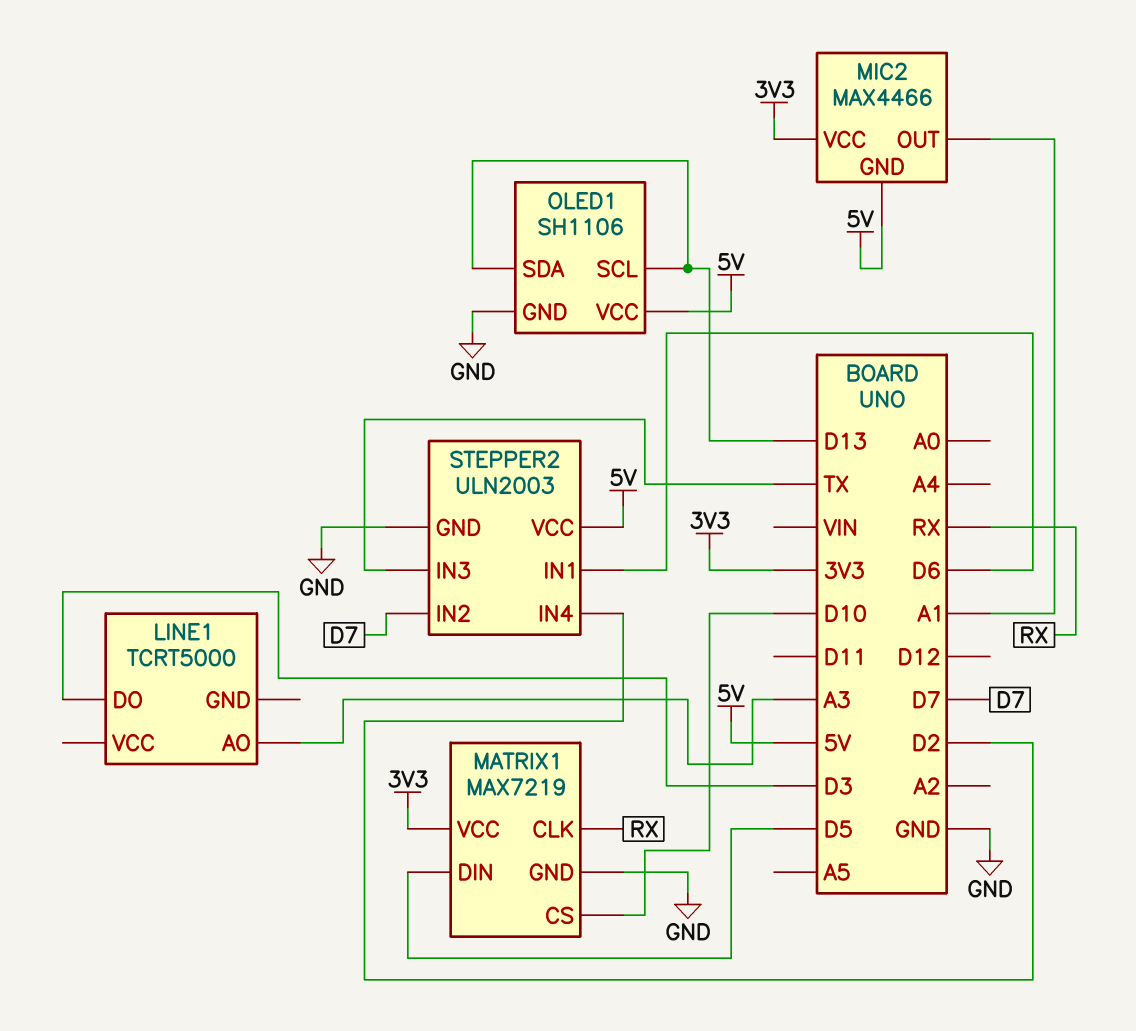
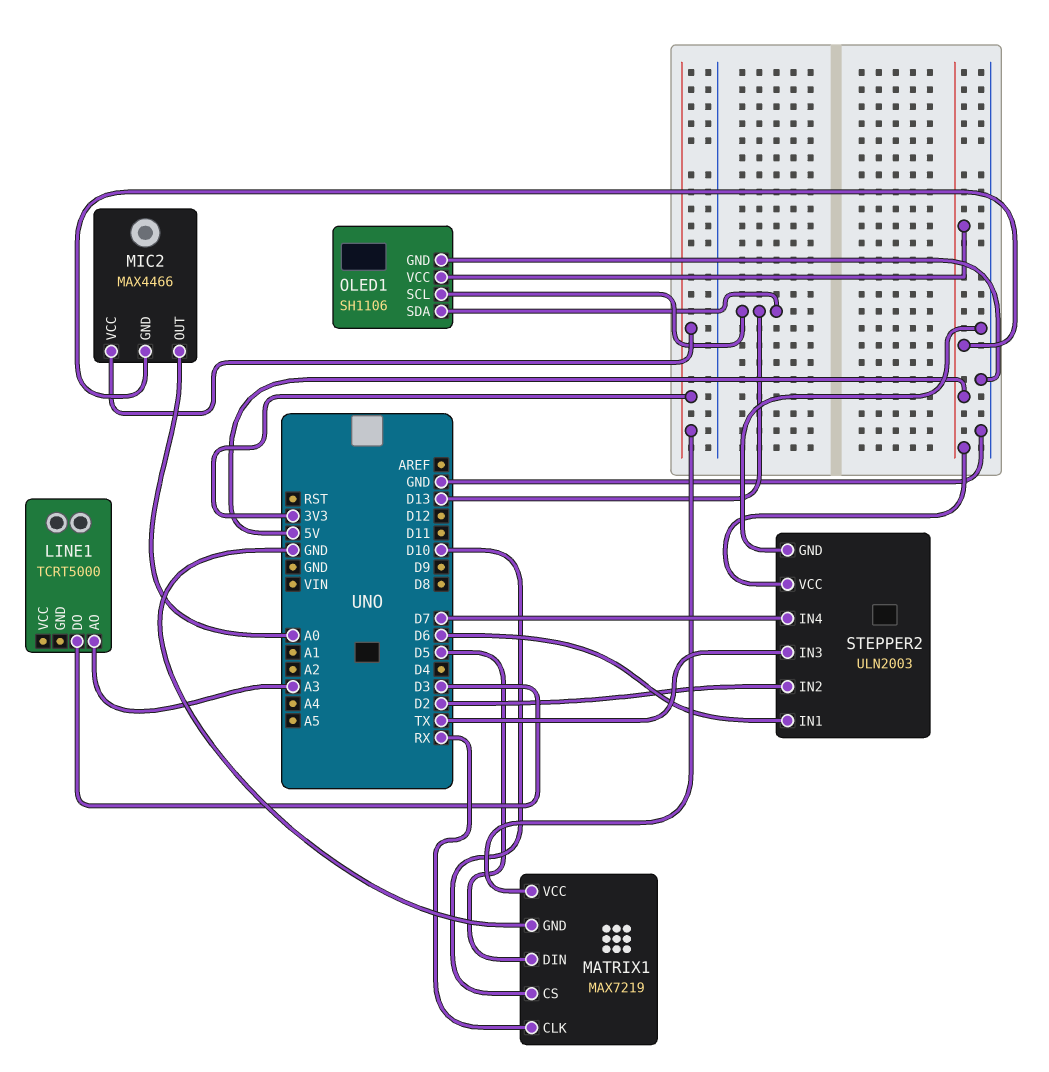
MIC2 pin OUT: A1 -> A0
STEPPER2 pin IN2: D7 -> D2
STEPPER2 pin IN4: D2 -> D7

